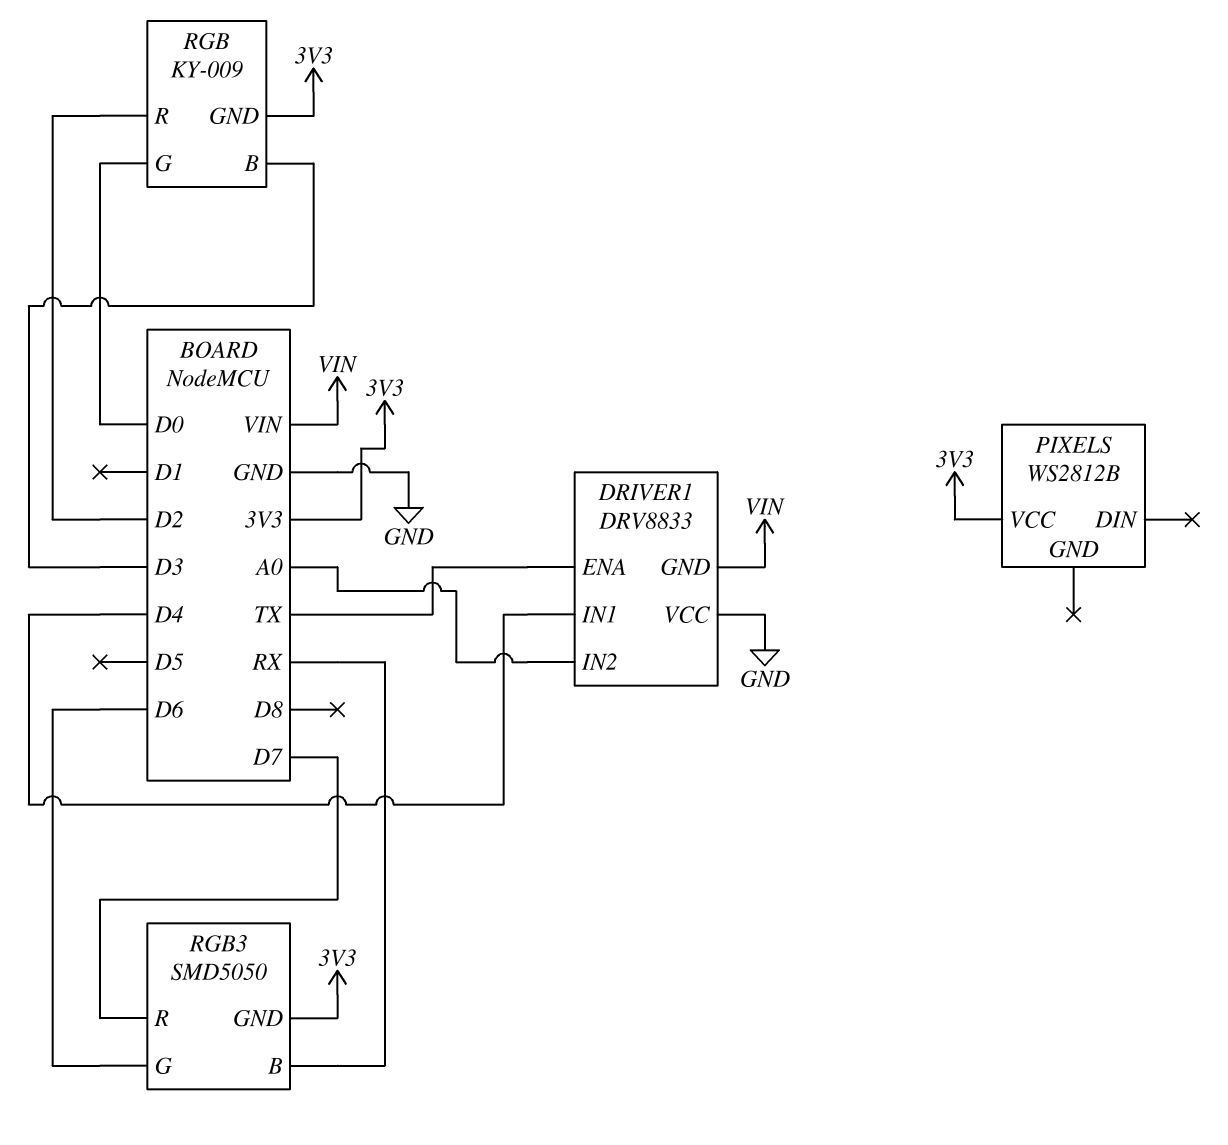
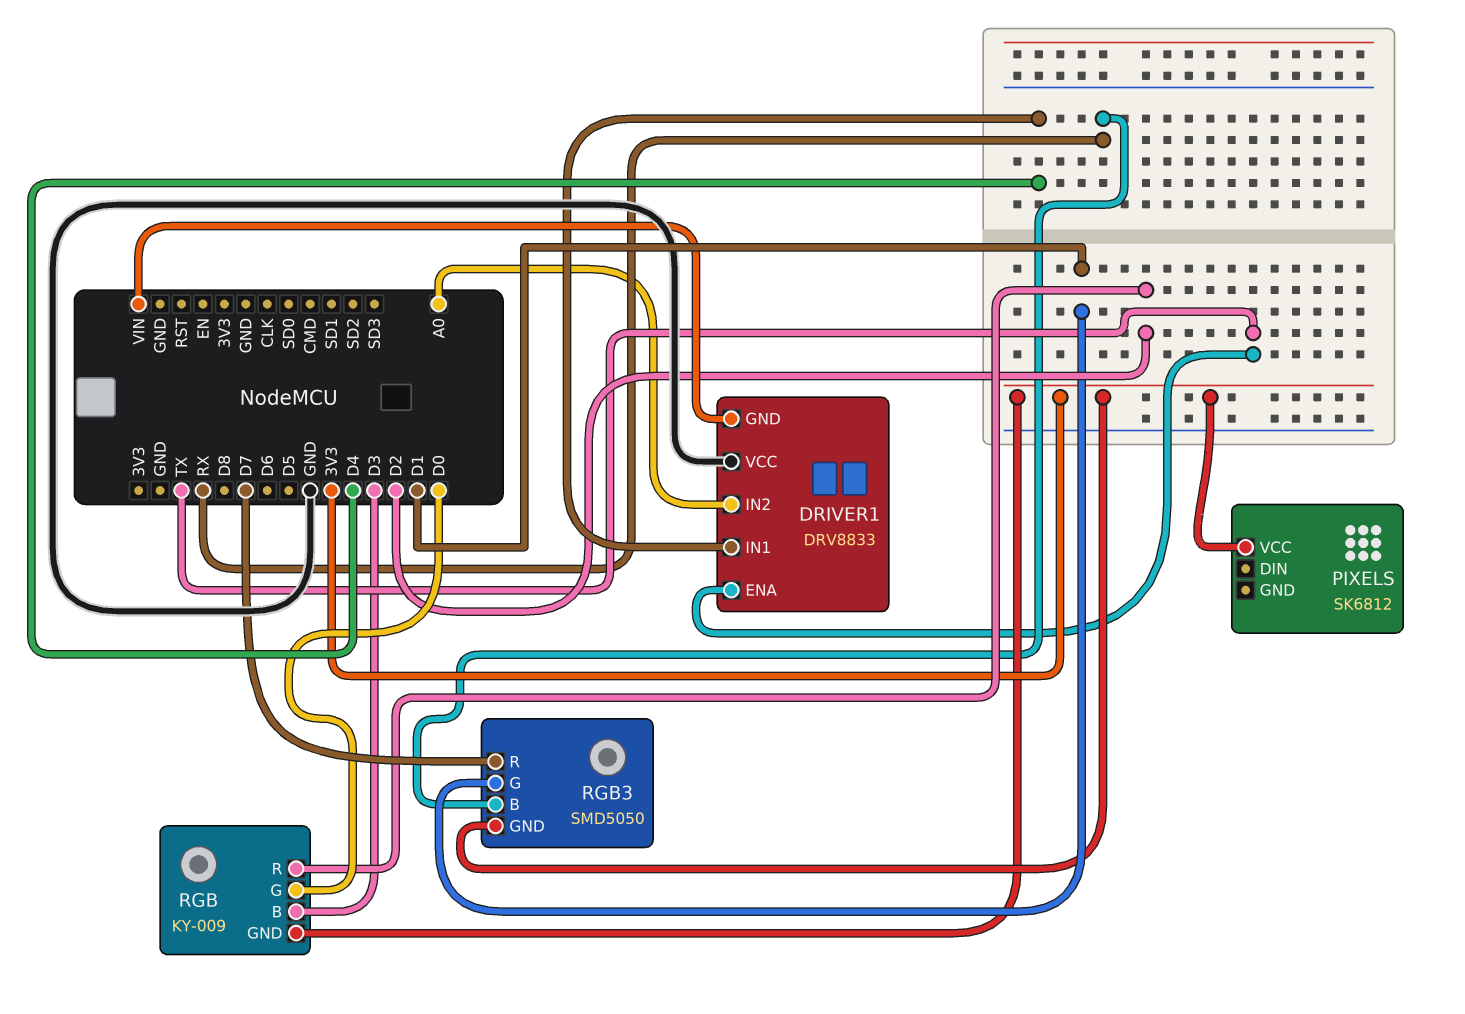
PIXELS: WS2812B -> SK6812
RGB3 pin G: D6 -> D1

